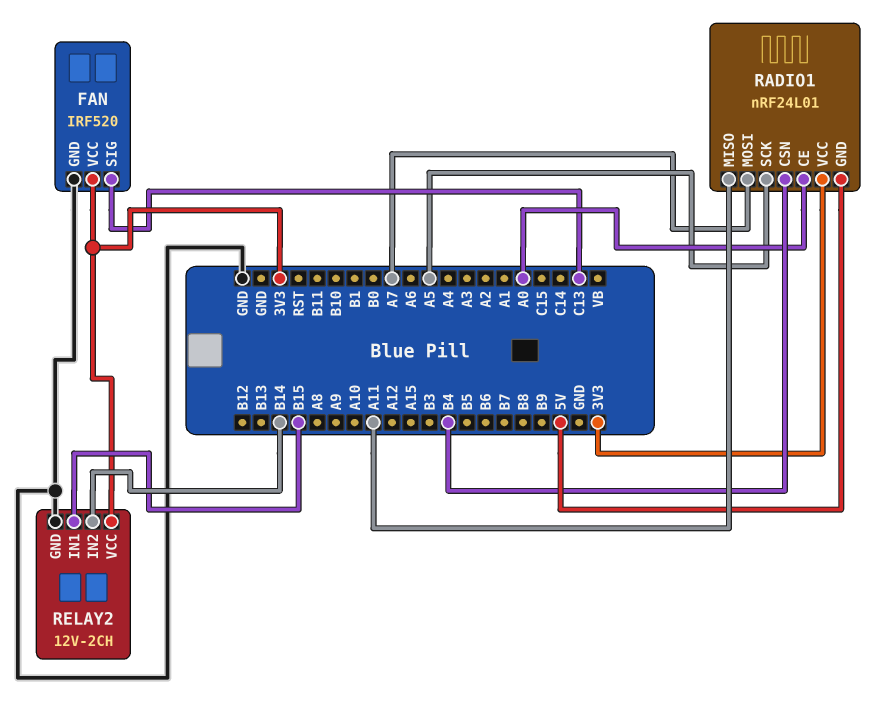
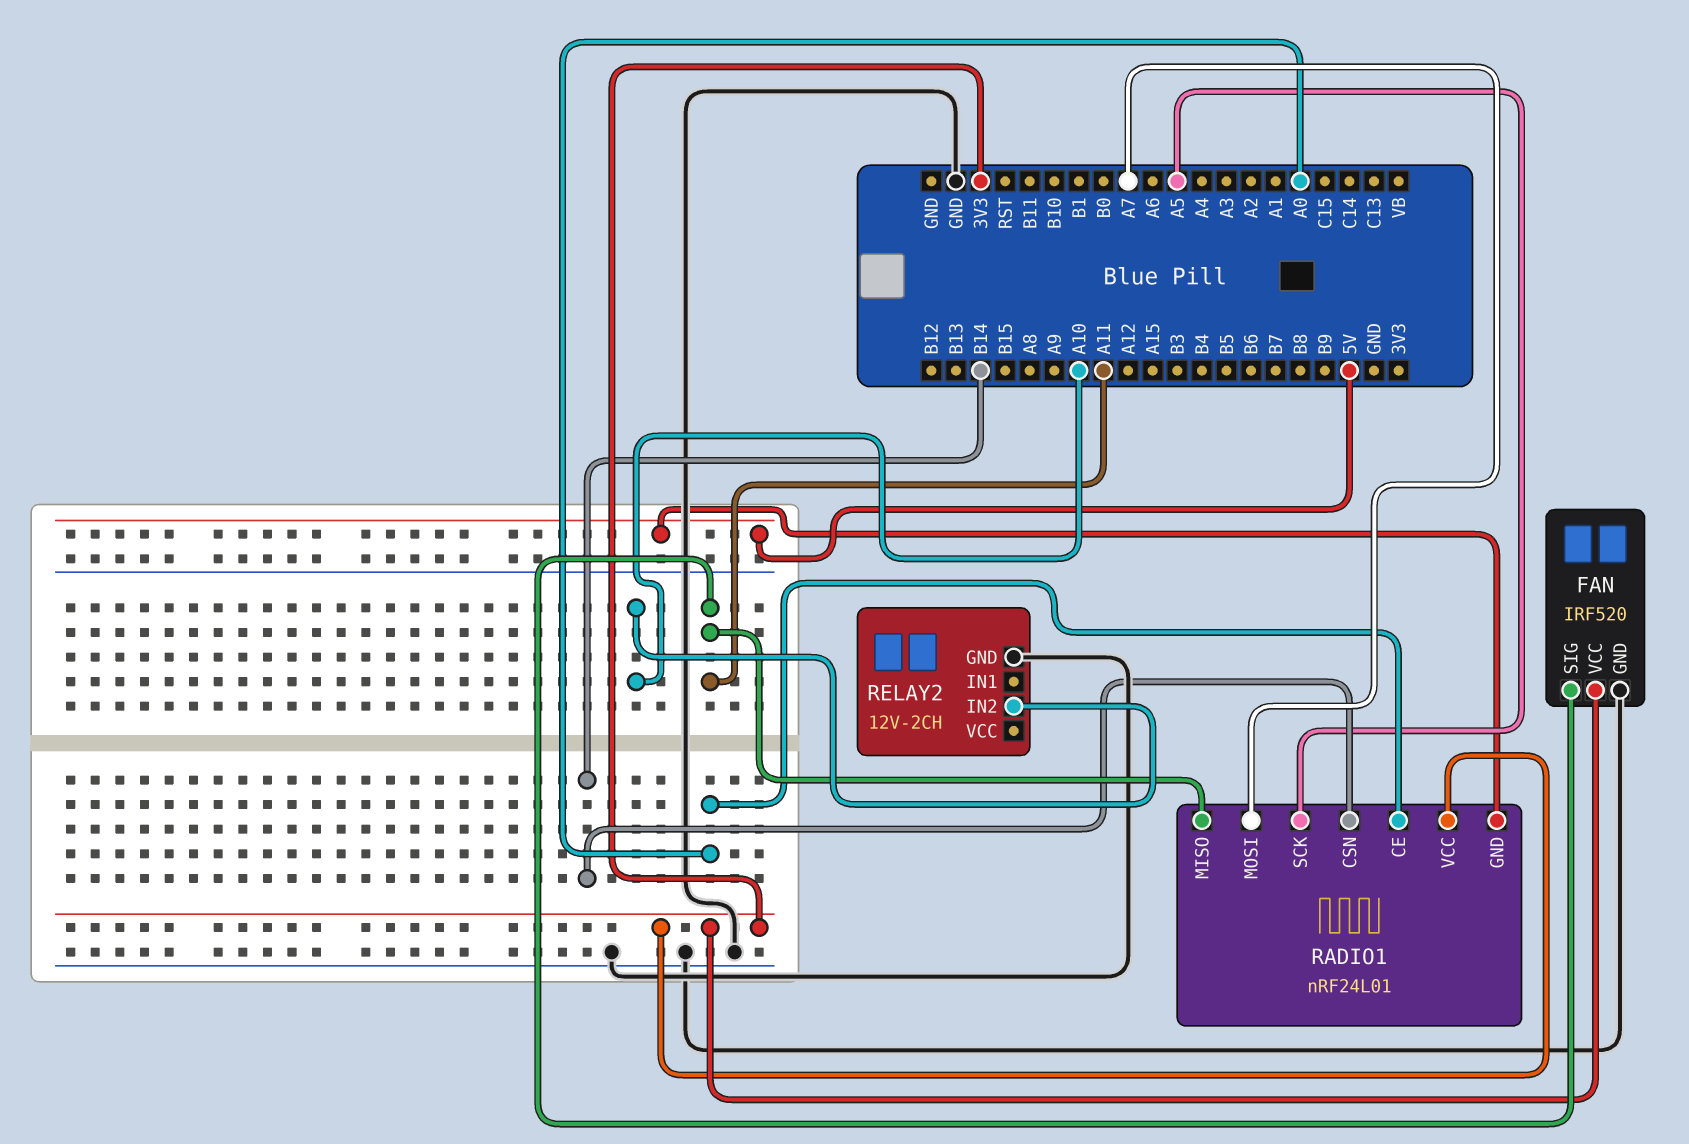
FAN pin SIG: C13 -> A11
RADIO1 pin CSN: B4 -> B14
RELAY2 pin IN1: B15 -> none
RELAY2 pin IN2: B14 -> A10
RELAY2 pin VCC: 3V3 -> none

